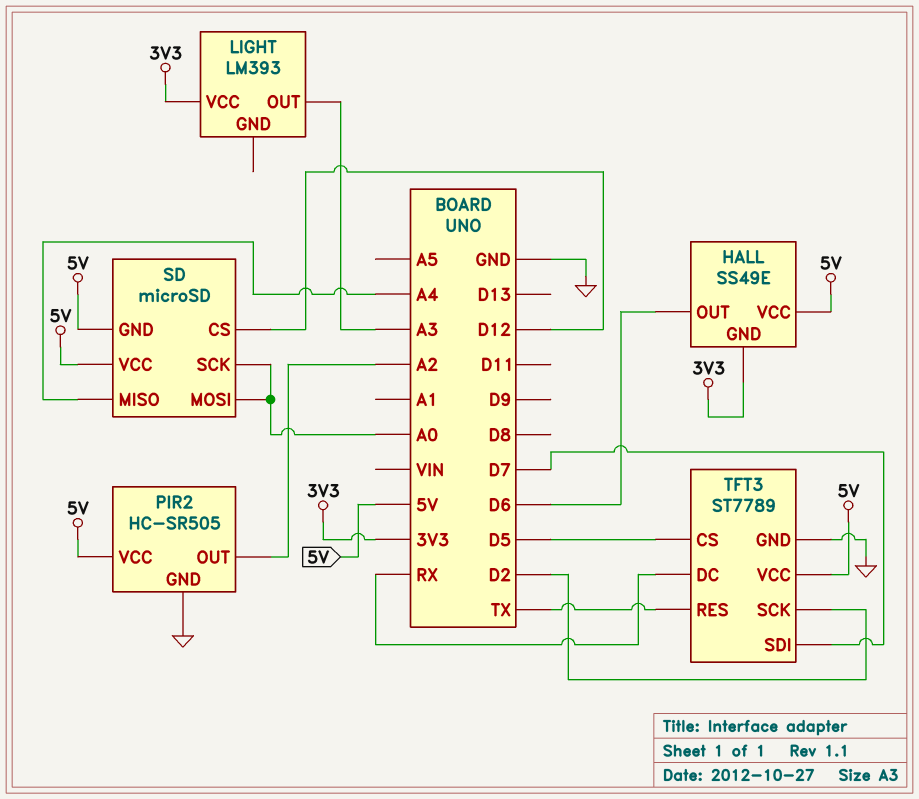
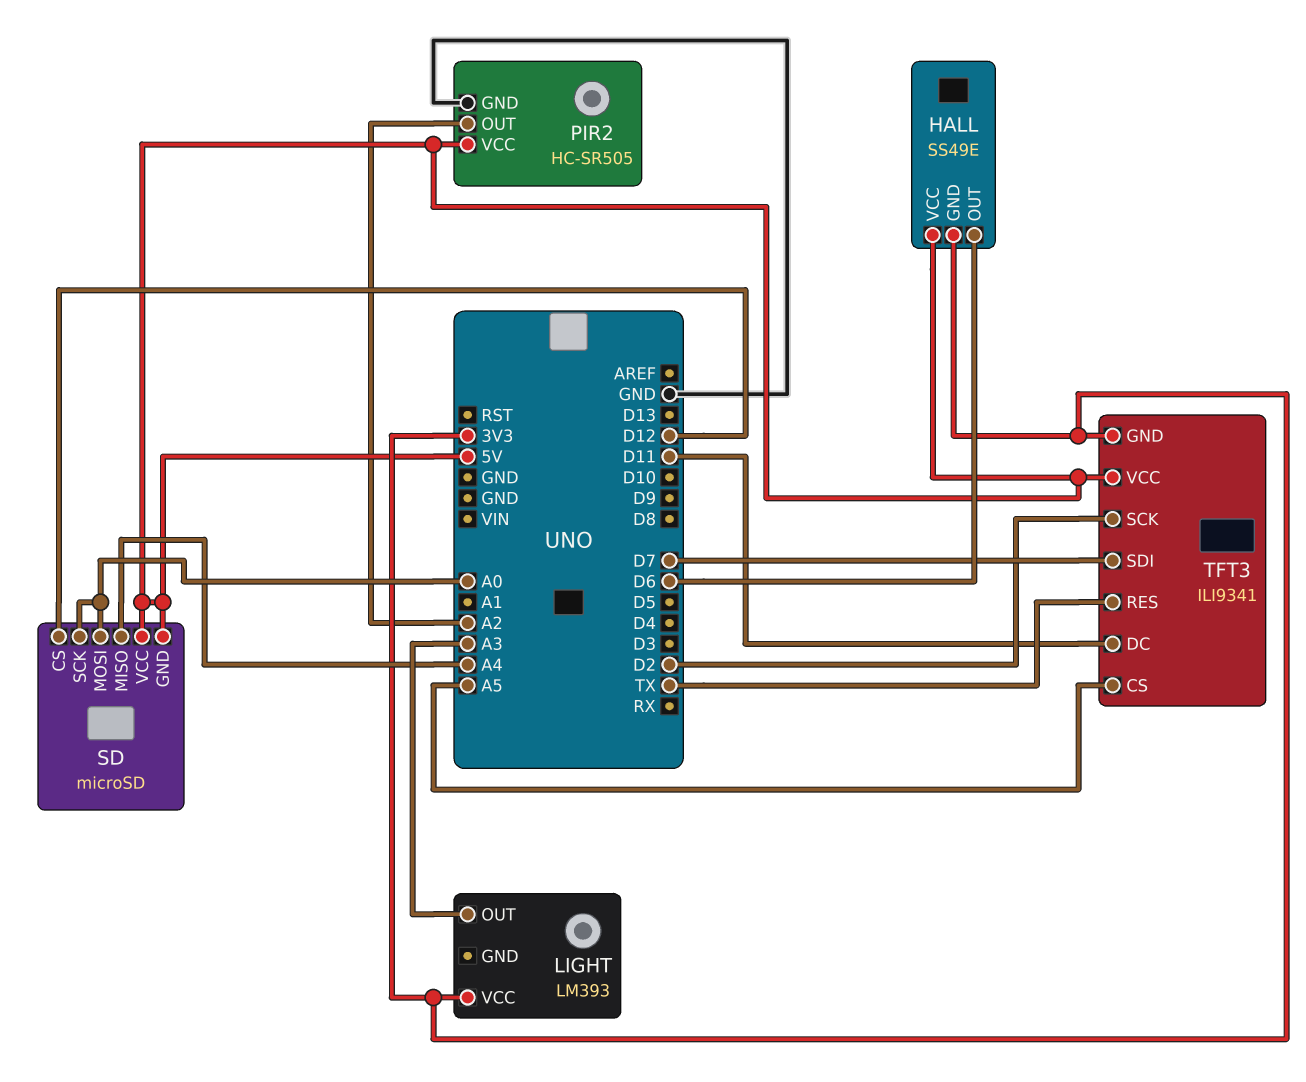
TFT3: ST7789 -> ILI9341
TFT3 pin CS: D5 -> A5
TFT3 pin DC: RX -> D11
TFT3 pin GND: GND -> 3V3

